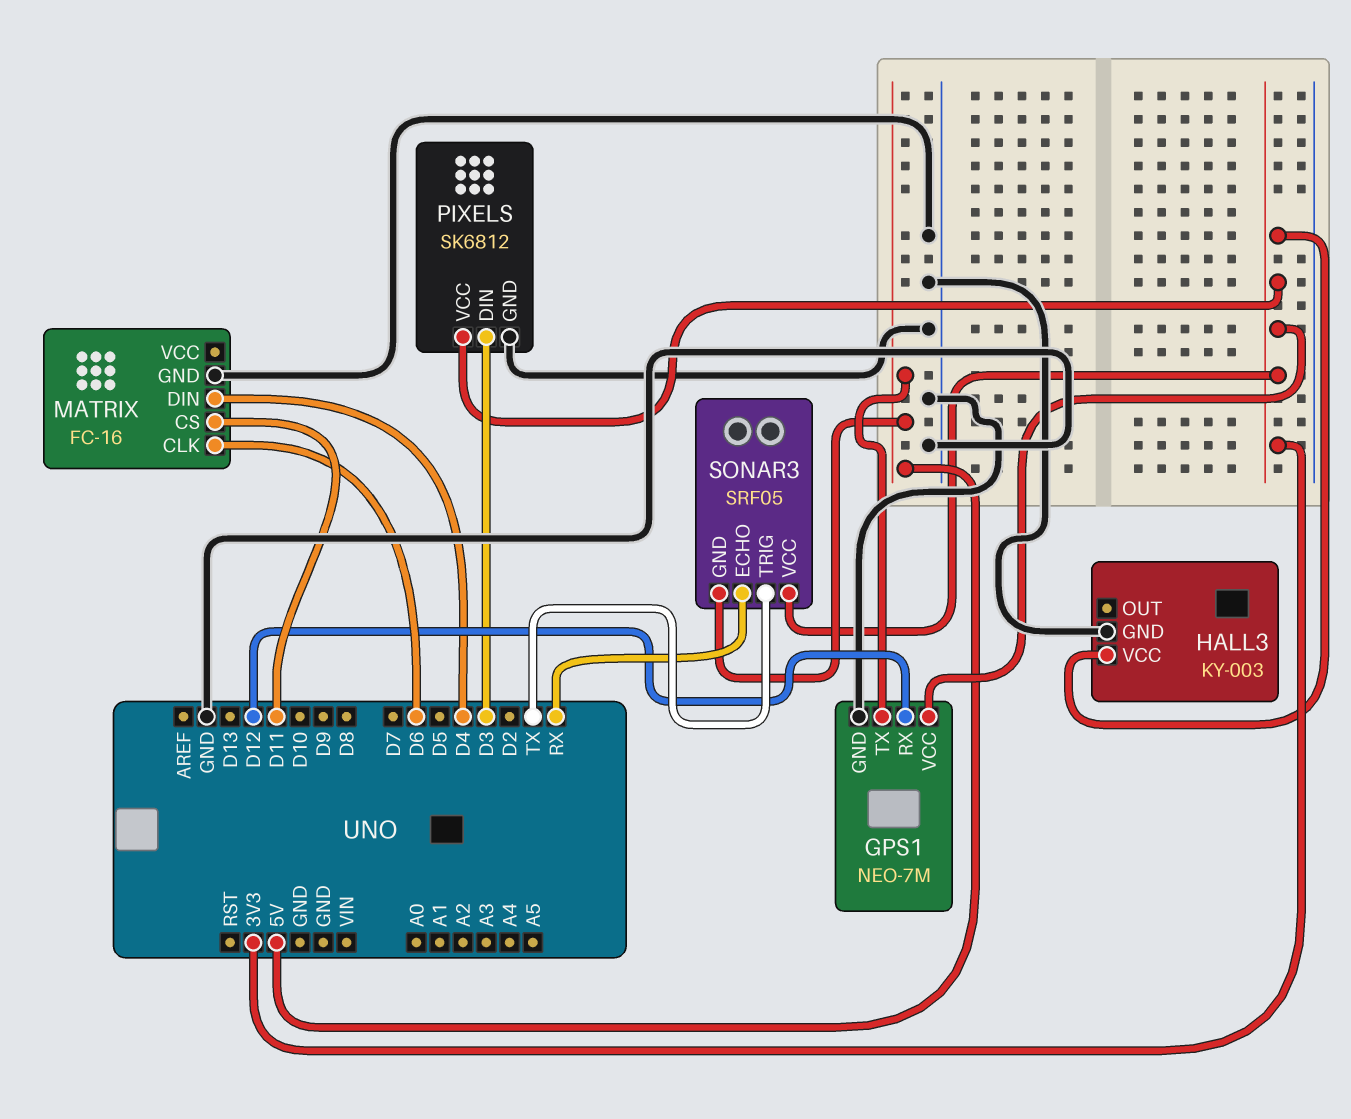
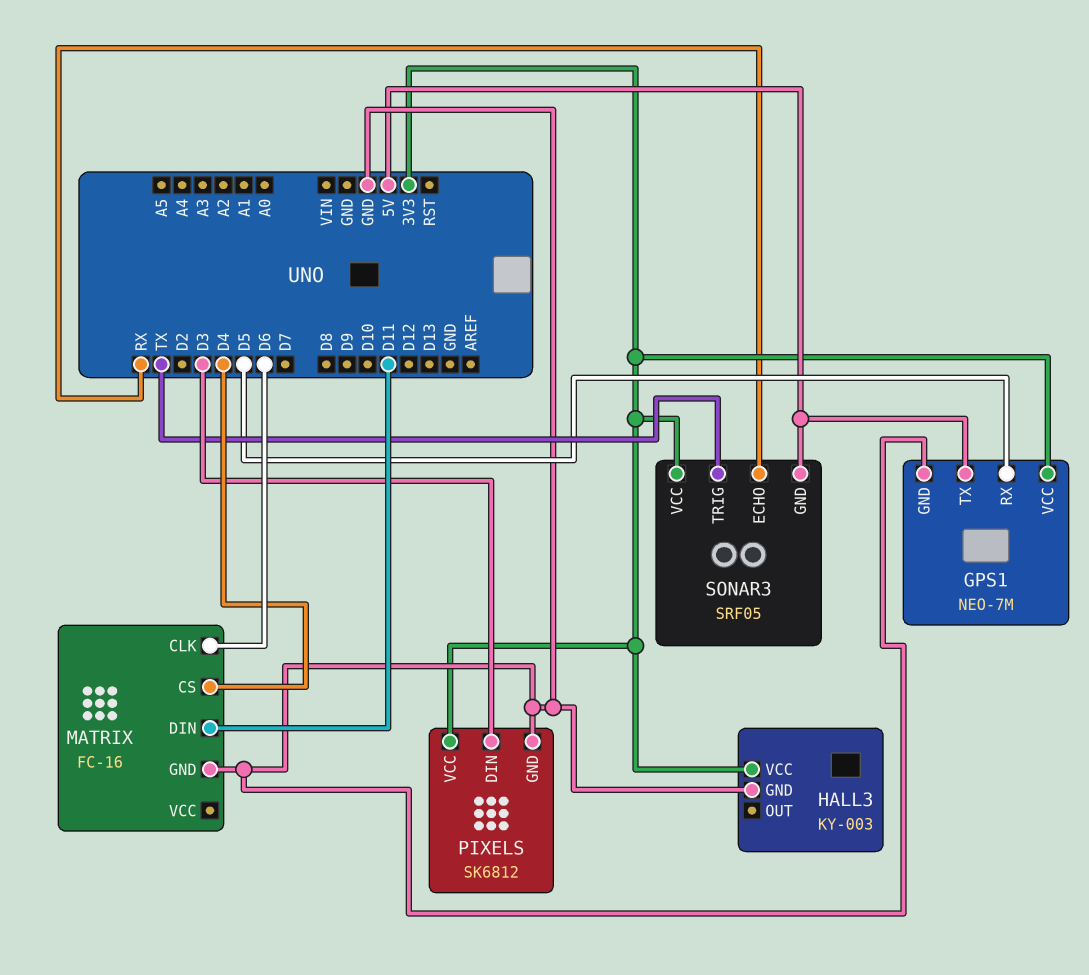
GPS1 pin RX: D12 -> D5
MATRIX pin CS: D11 -> D4
MATRIX pin DIN: D4 -> D11

